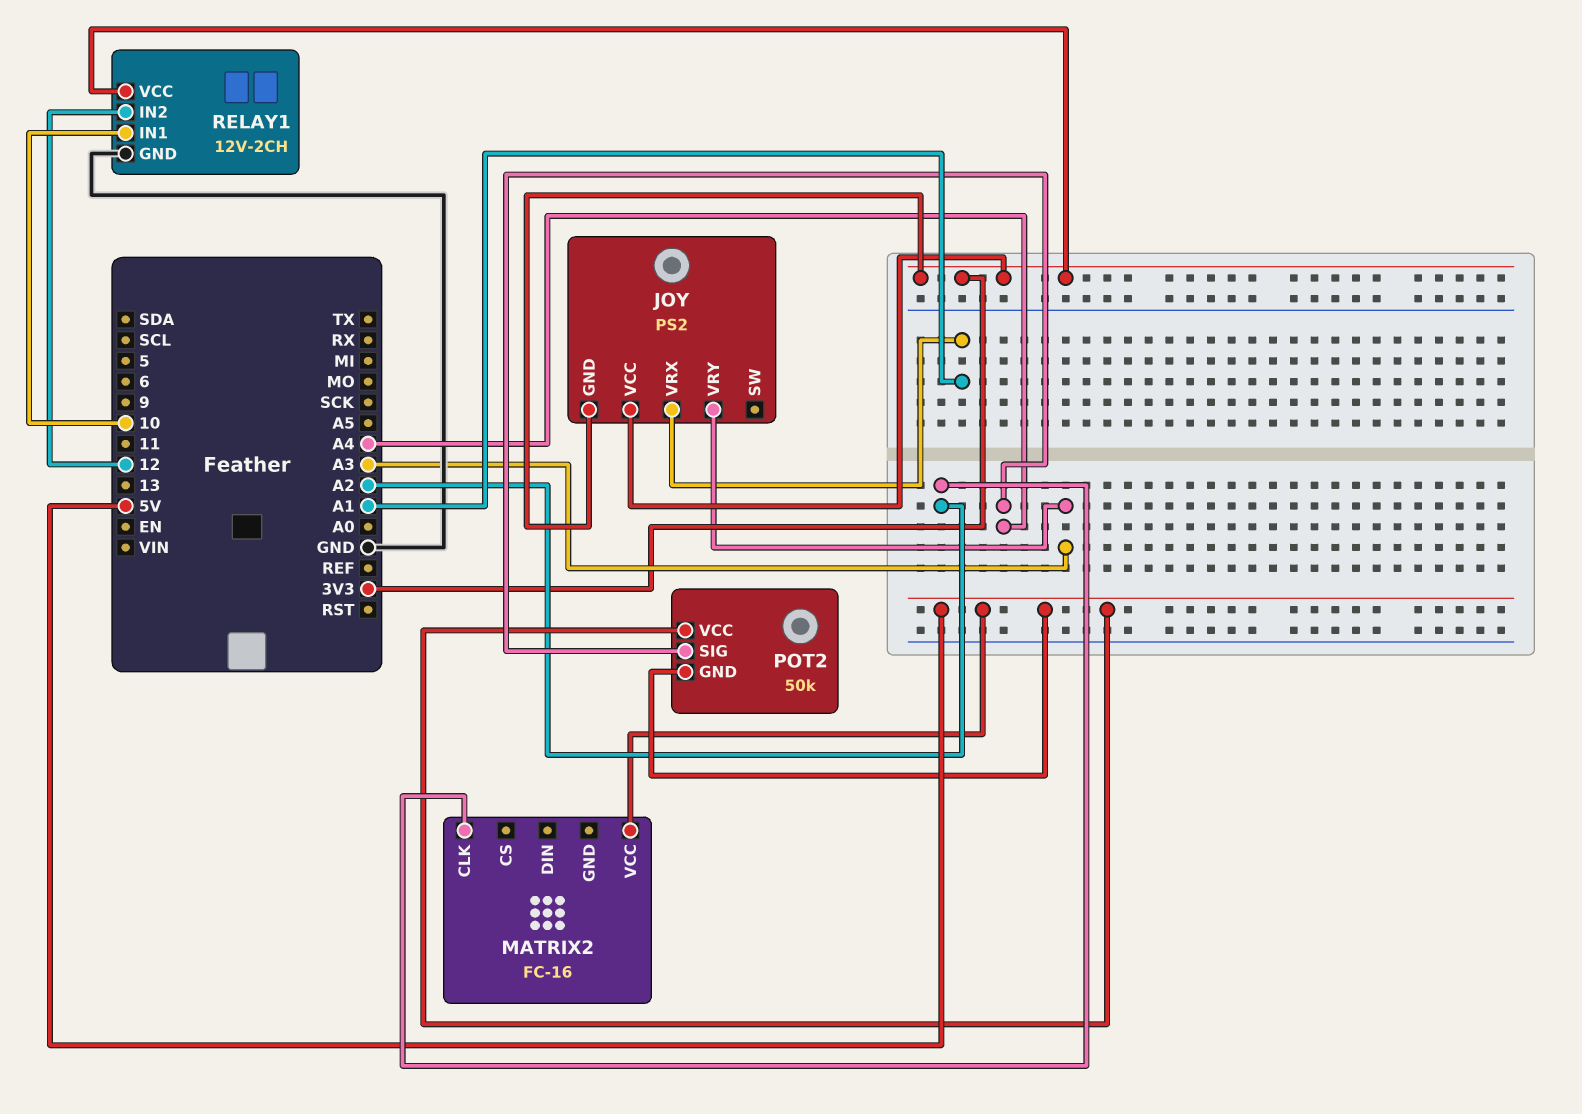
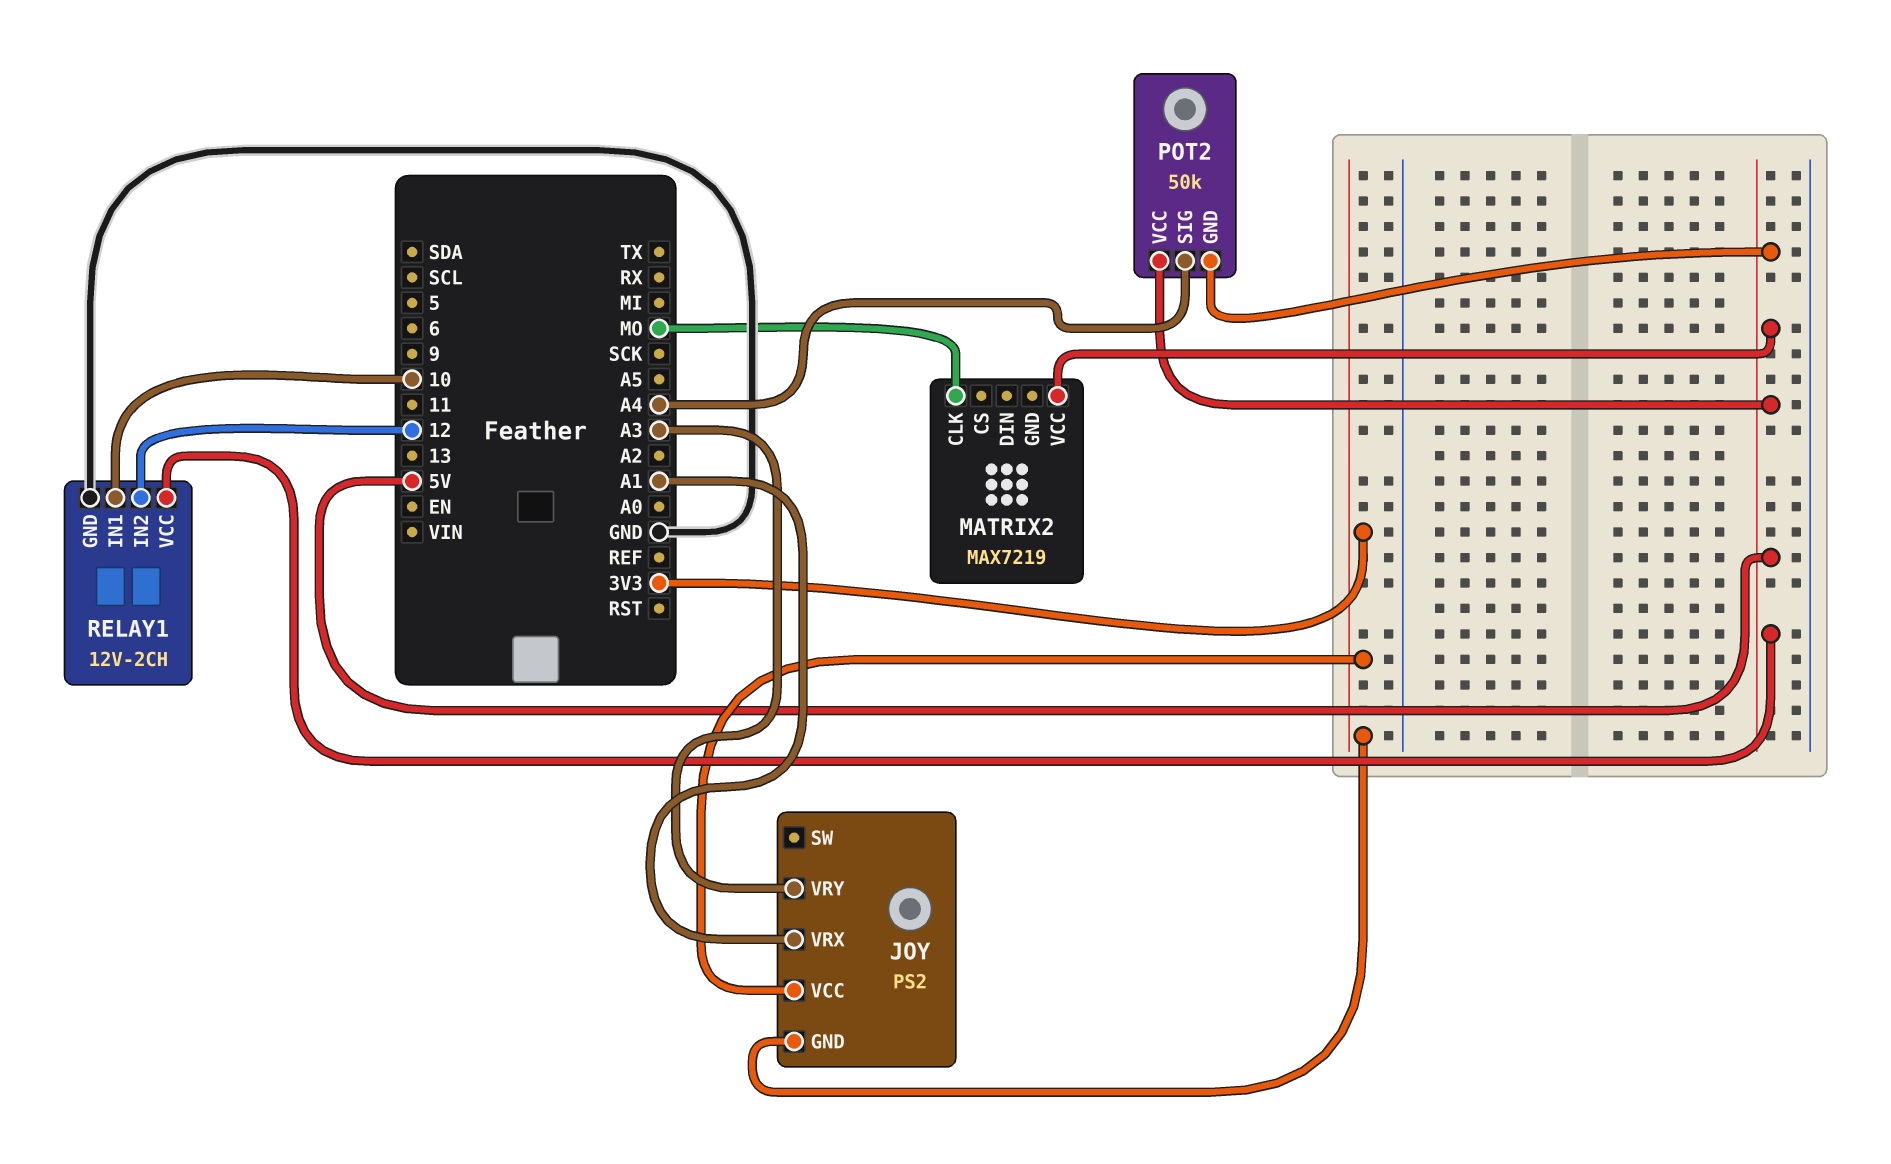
MATRIX2: FC-16 -> MAX7219
MATRIX2 pin CLK: A2 -> MO
RELAY1 pin VCC: 3V3 -> 5V

